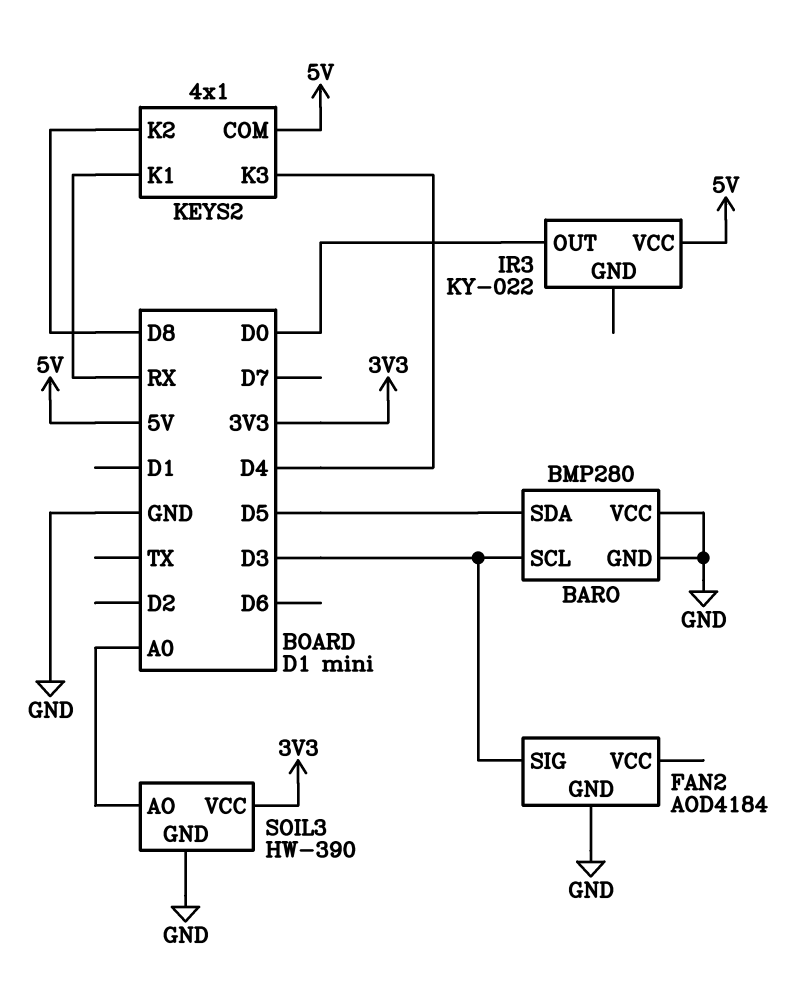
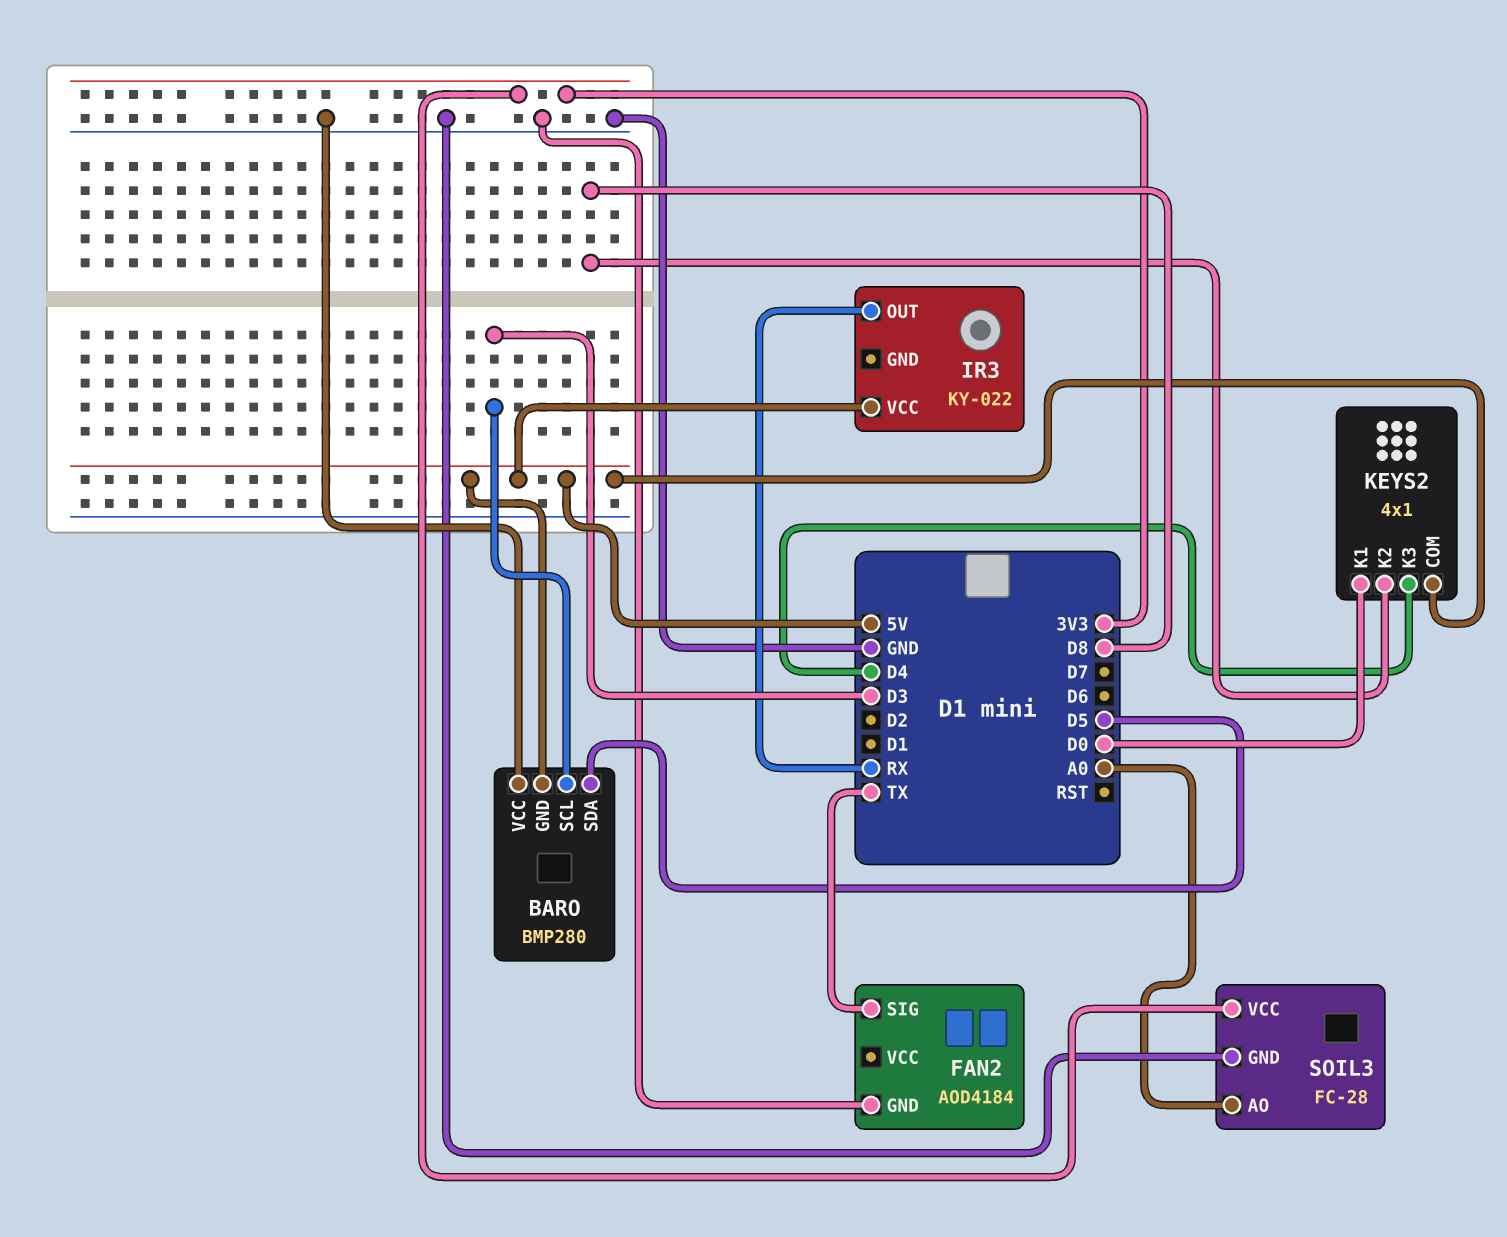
BARO pin GND: GND -> 5V
FAN2 pin SIG: D3 -> TX
IR3 pin OUT: D0 -> RX
KEYS2 pin K1: RX -> D0
SOIL3: HW-390 -> FC-28

